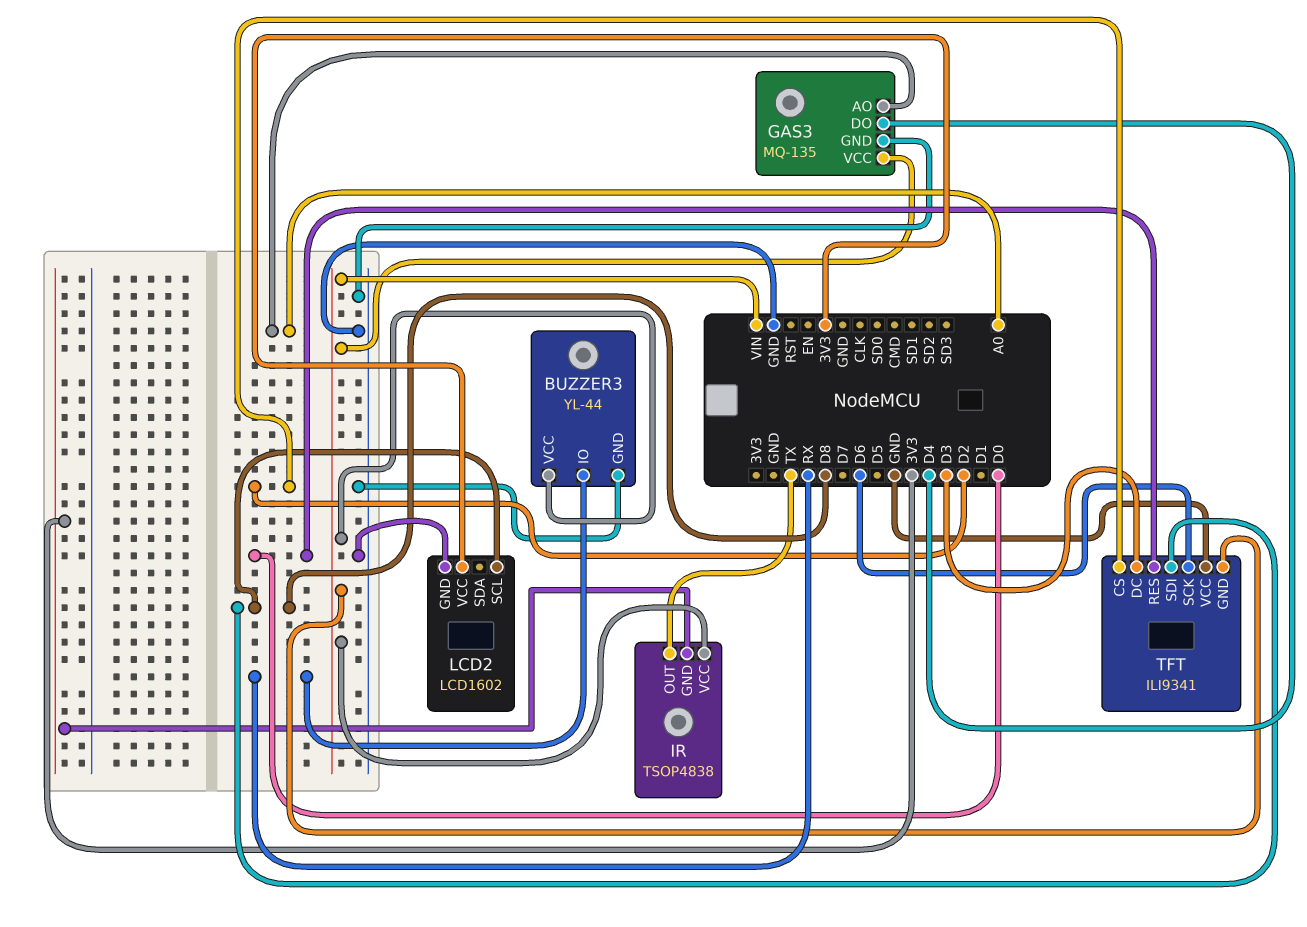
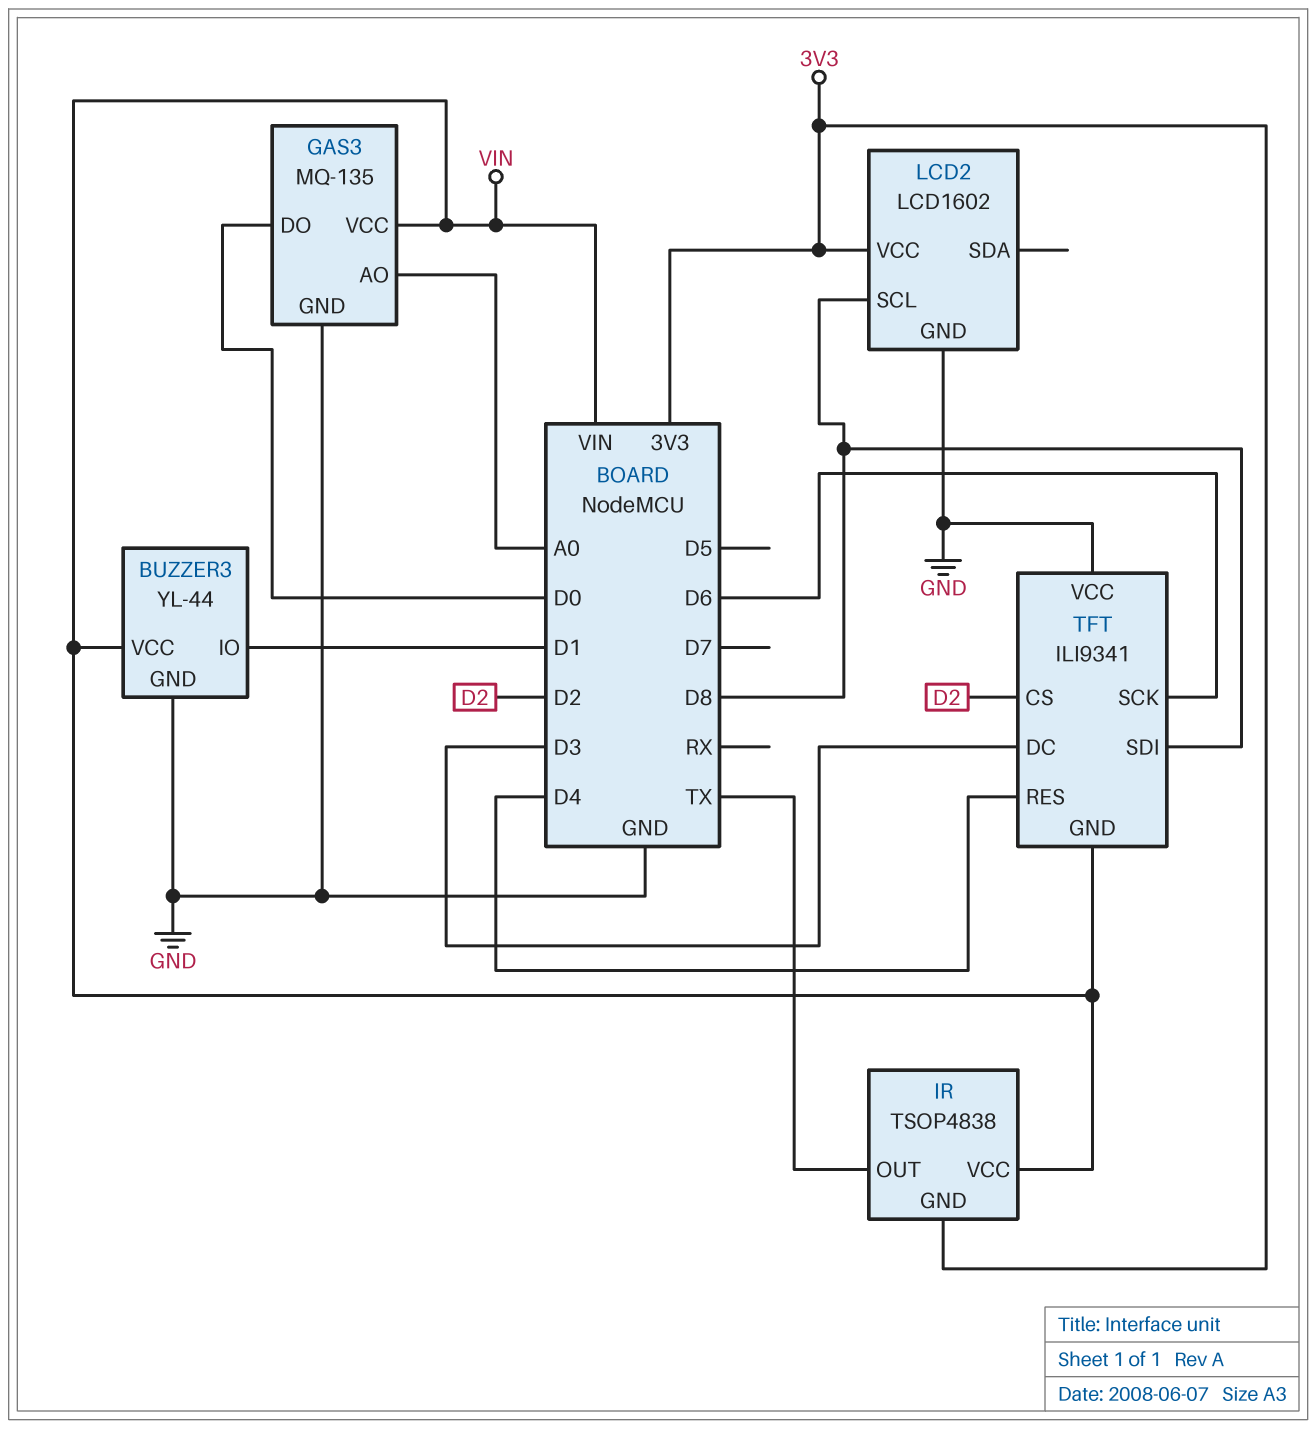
BUZZER3 pin IO: RX -> D1
GAS3 pin DO: D4 -> D0
TFT pin RES: D0 -> D4

